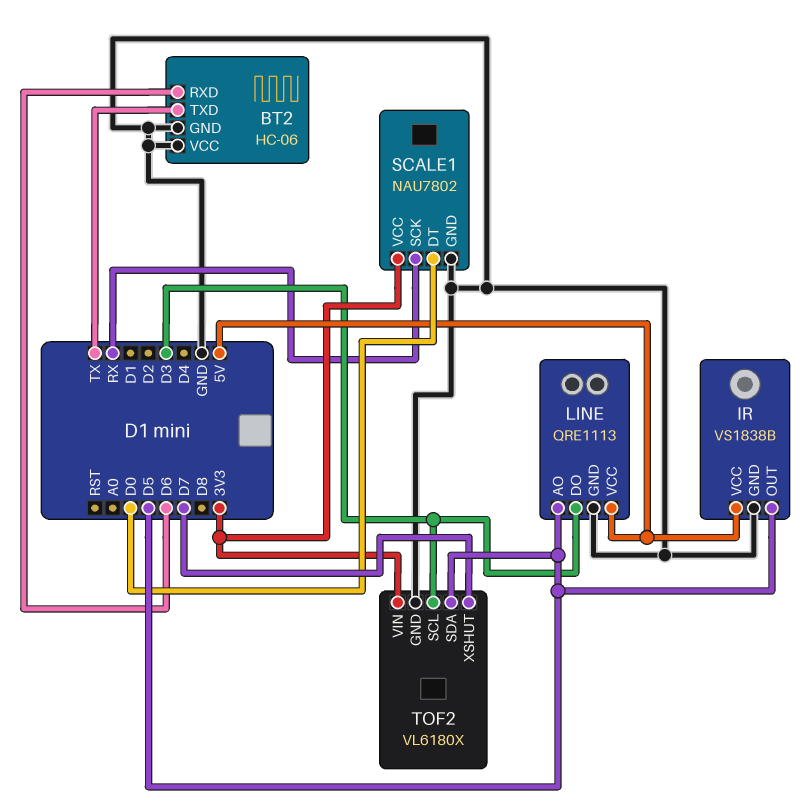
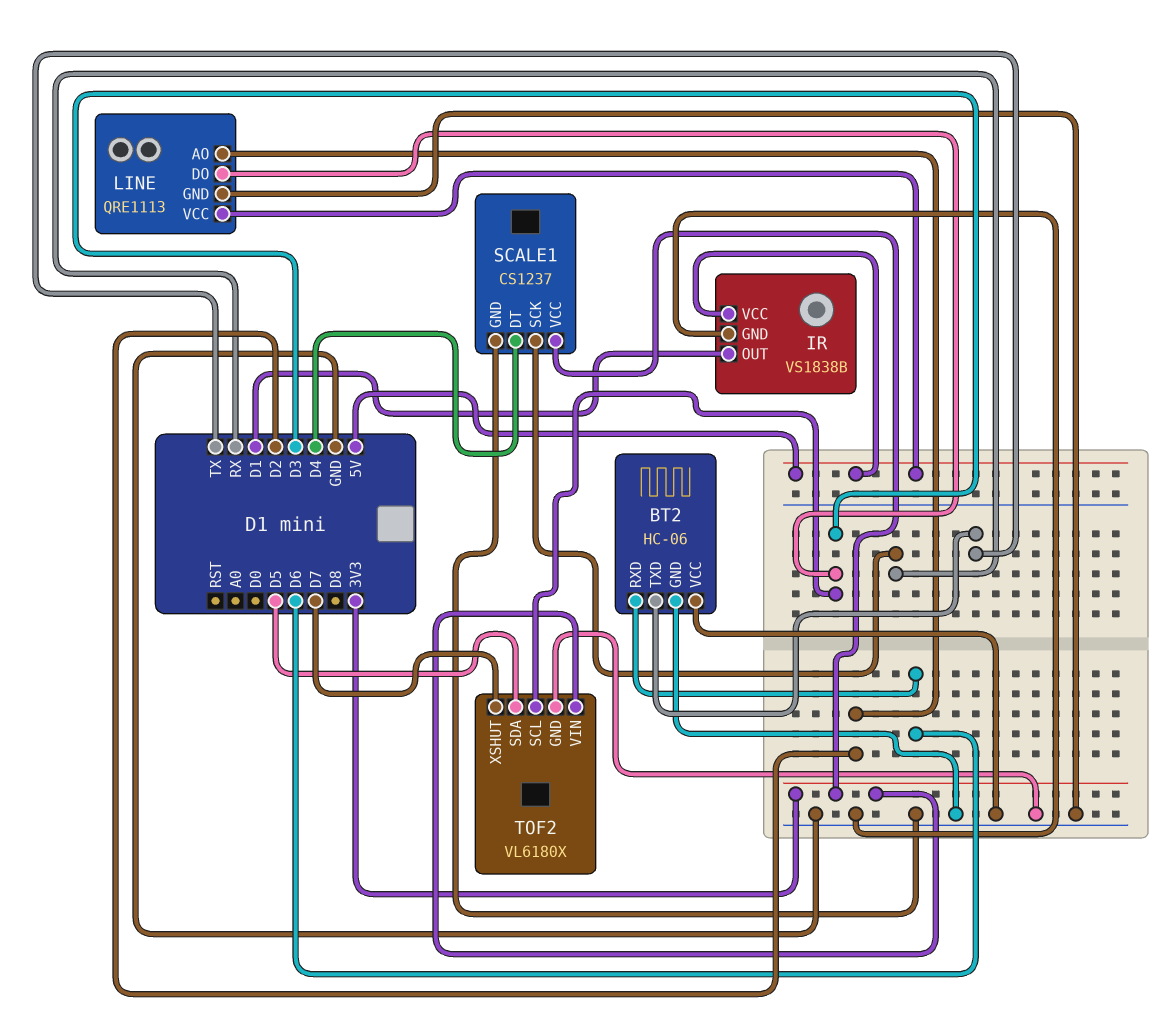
IR pin OUT: D5 -> D1
LINE pin AO: D5 -> D2
SCALE1: NAU7802 -> CS1237
SCALE1 pin DT: D0 -> D4

